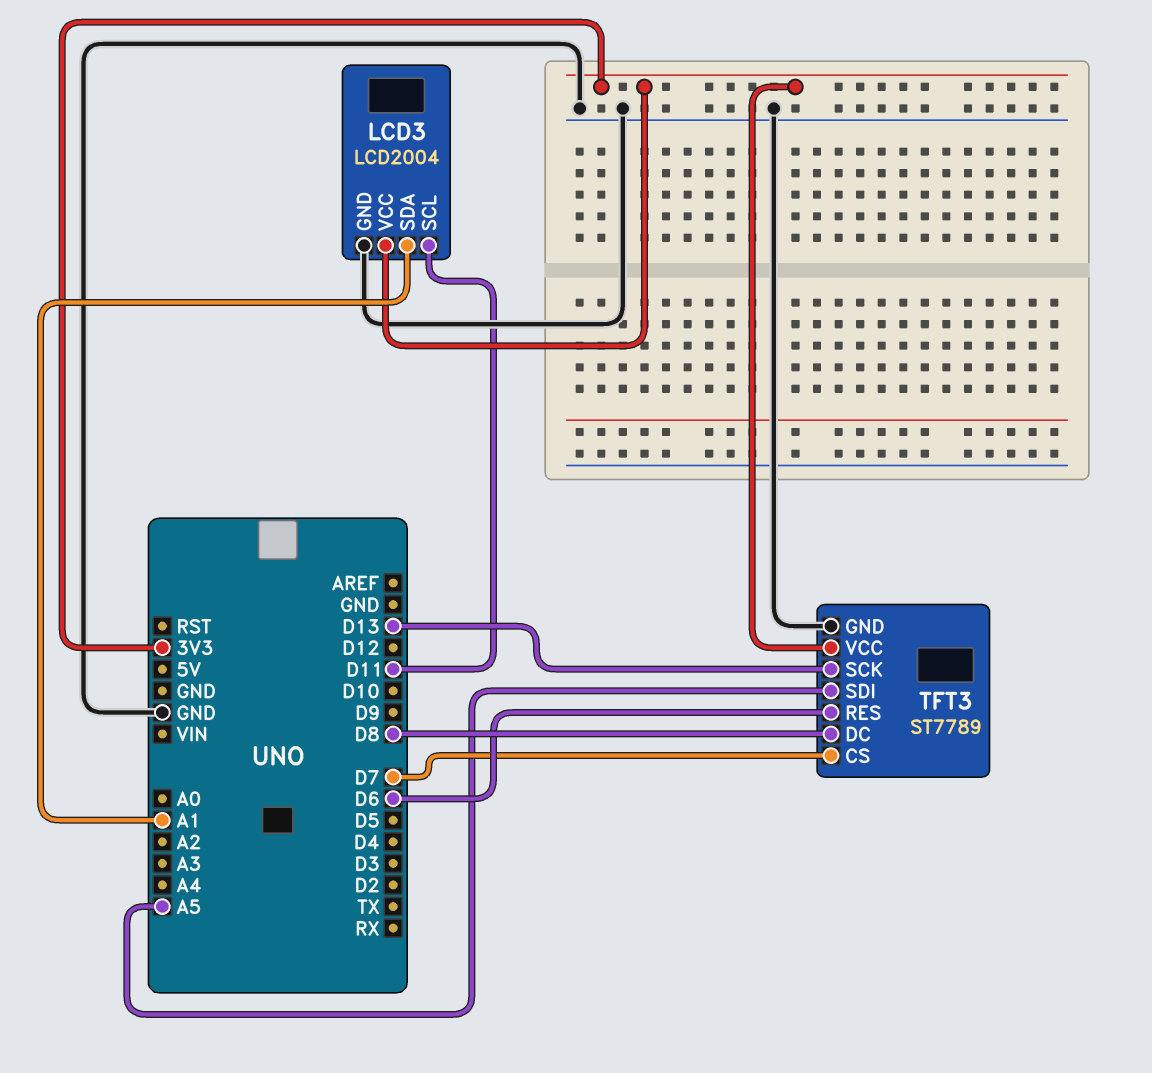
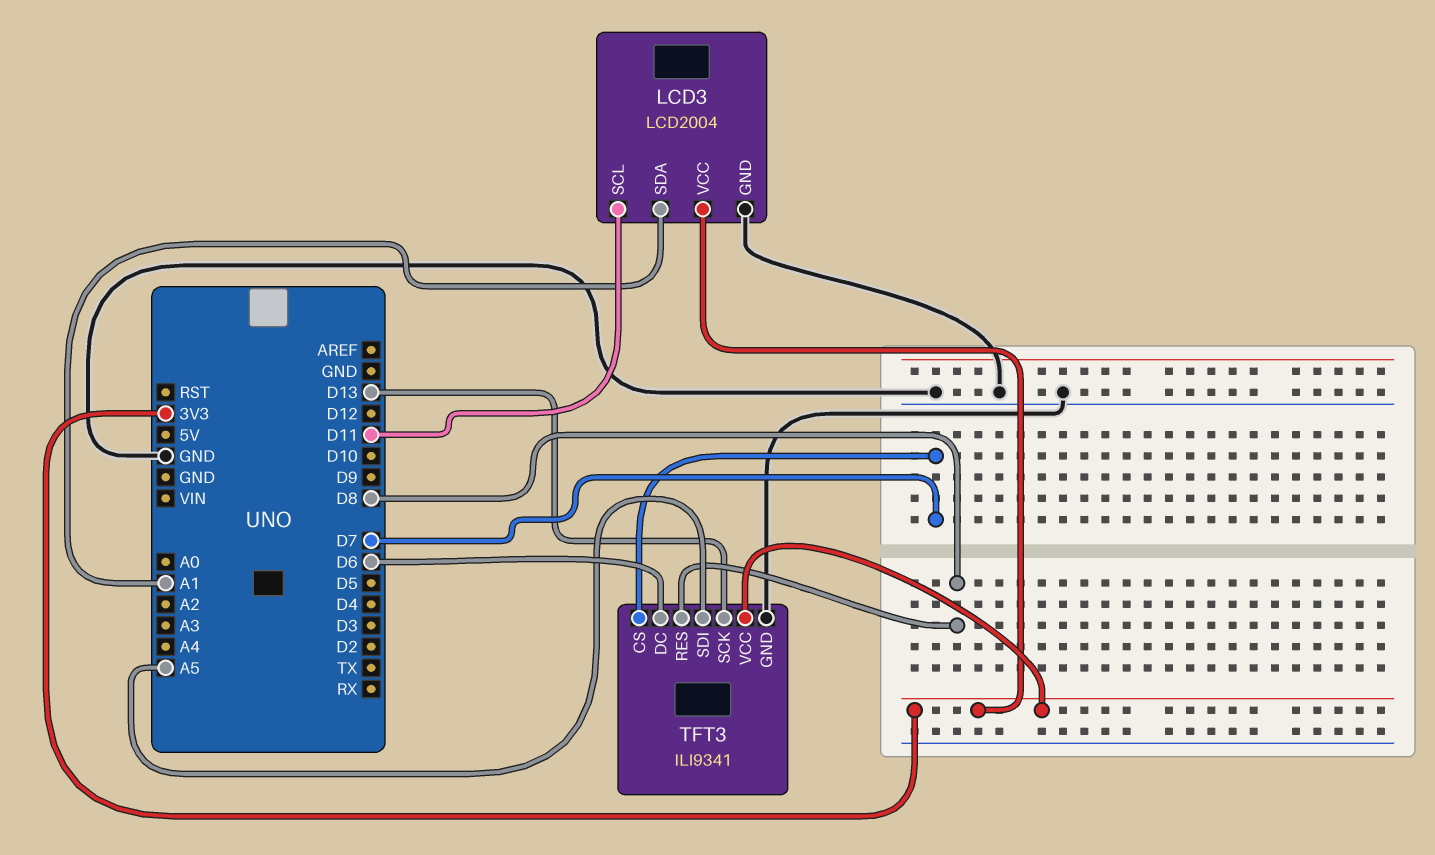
TFT3: ST7789 -> ILI9341
TFT3 pin DC: D8 -> D6
TFT3 pin RES: D6 -> D8

